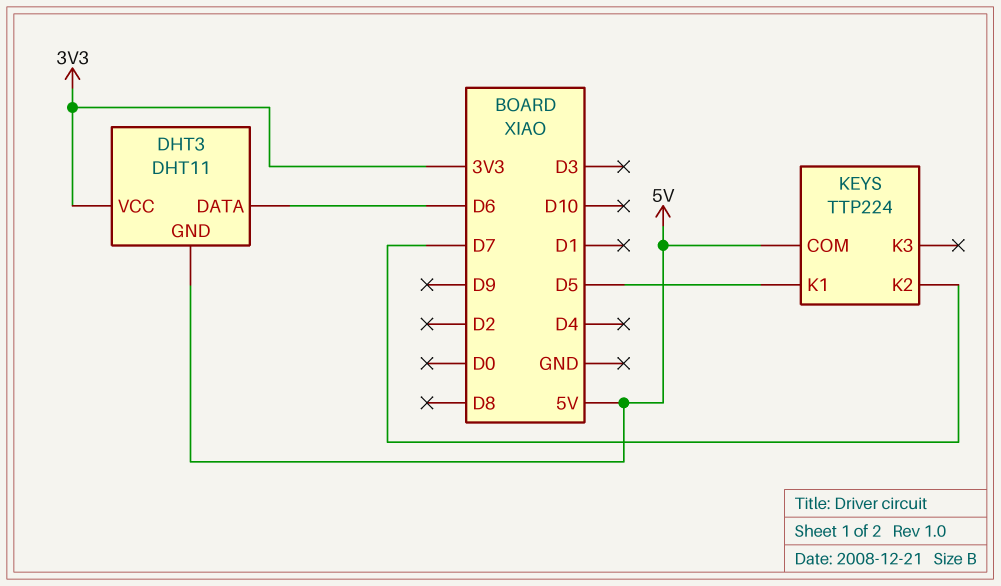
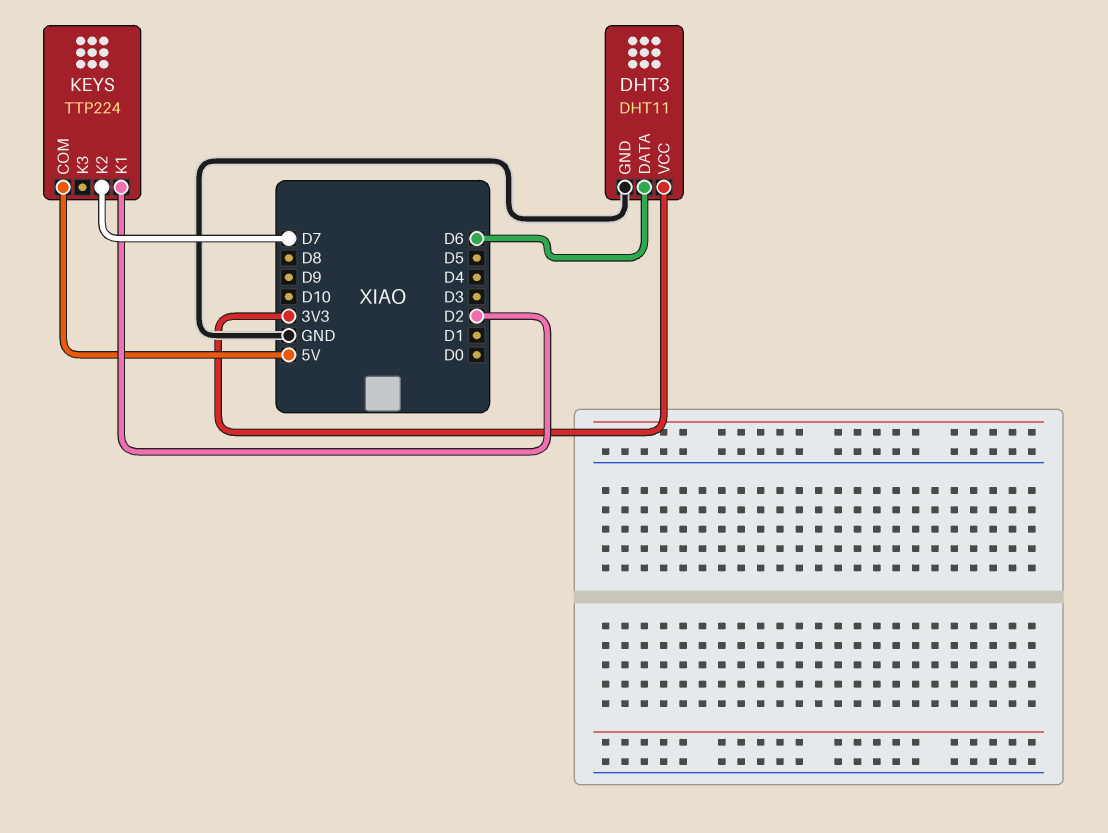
DHT3 pin GND: 5V -> GND
KEYS pin K1: D5 -> D2

